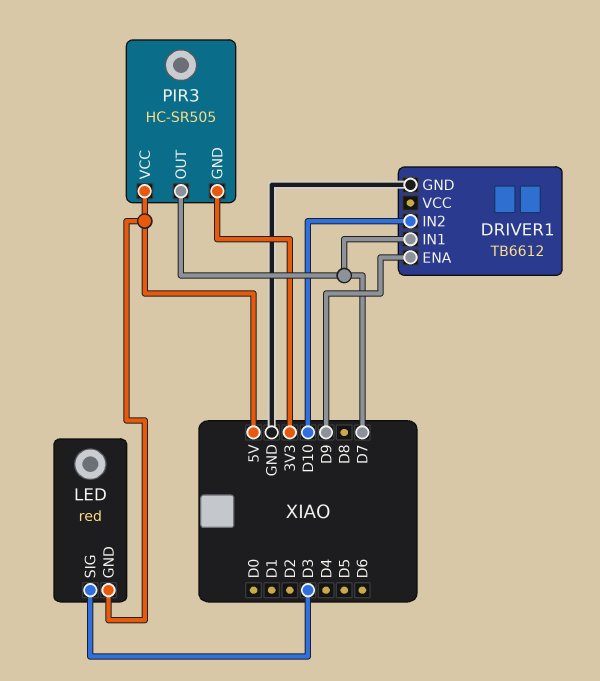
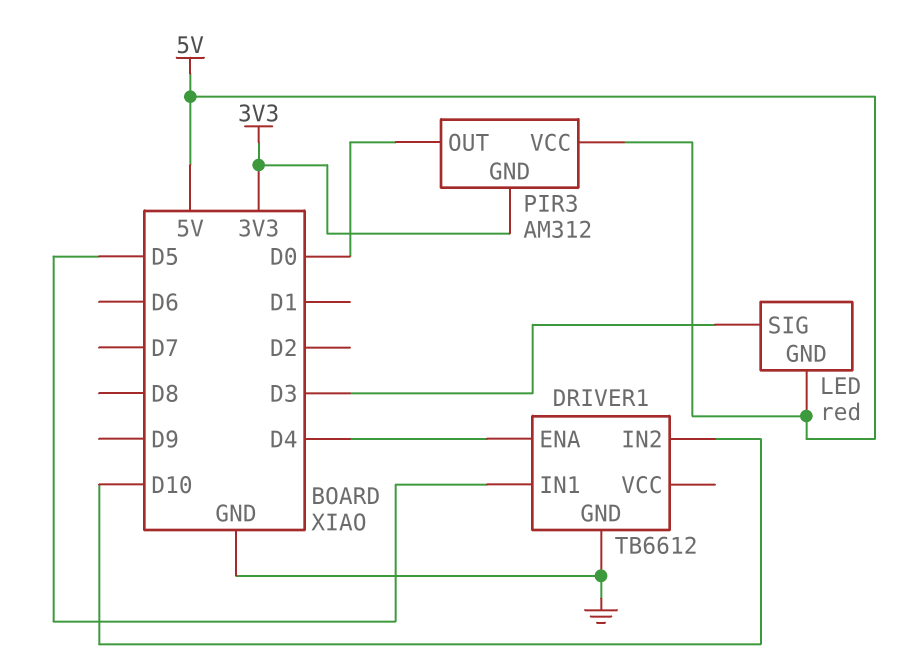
DRIVER1 pin ENA: D9 -> D4
DRIVER1 pin IN1: D7 -> D5
PIR3: HC-SR505 -> AM312
PIR3 pin OUT: D7 -> D0

